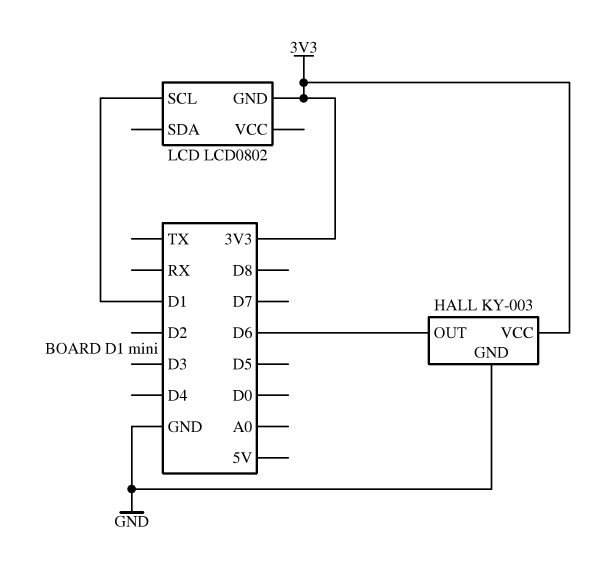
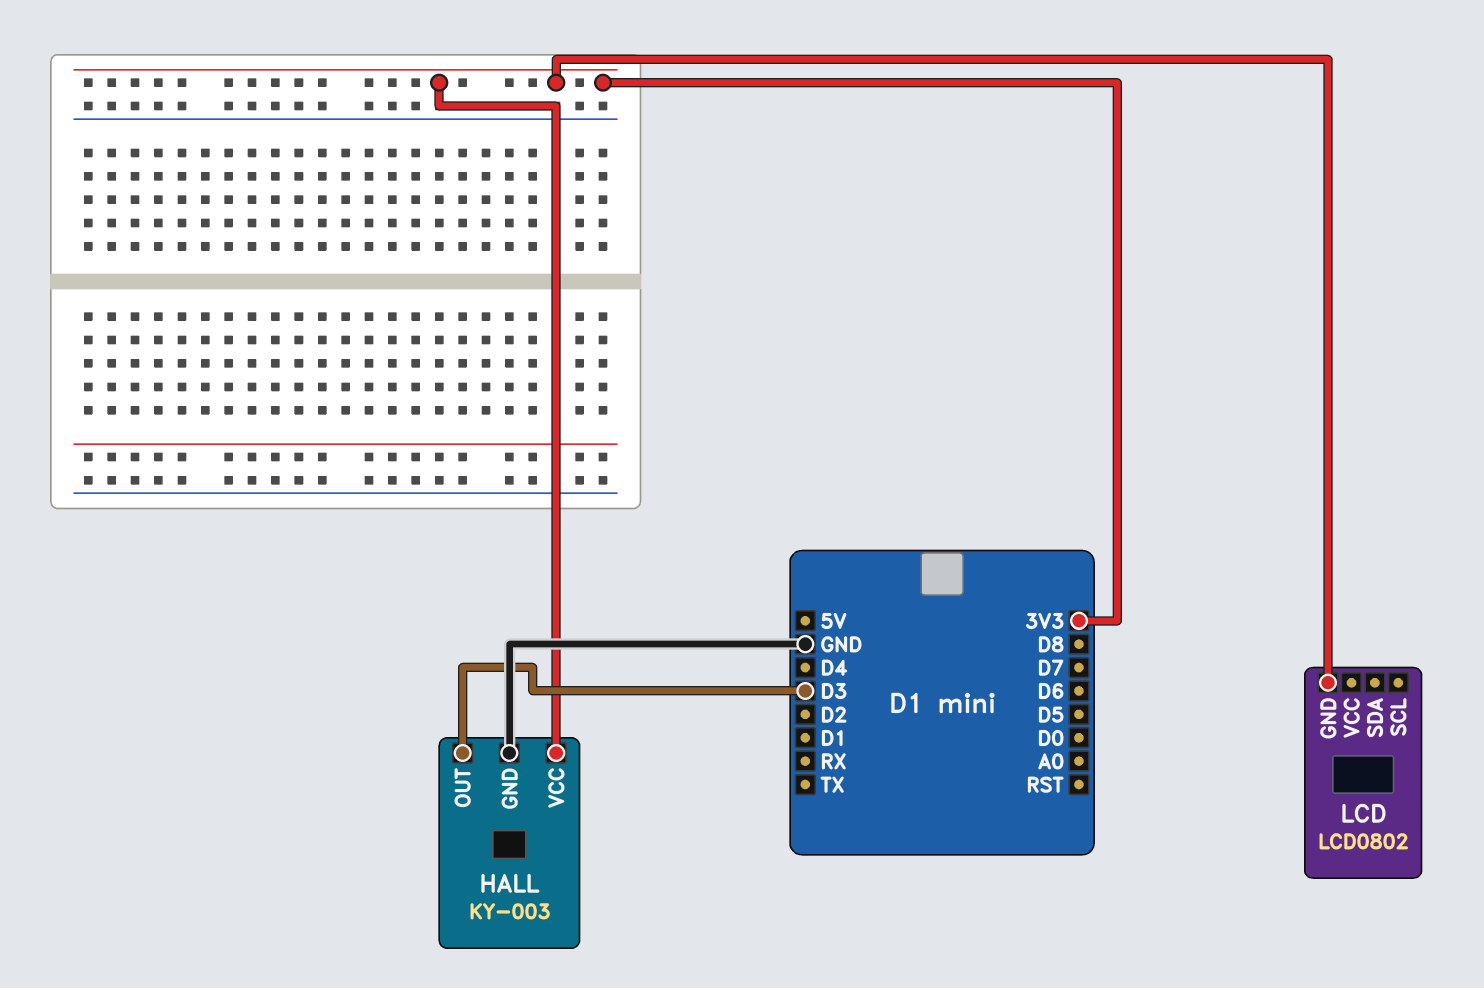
HALL pin OUT: D6 -> D3
LCD pin SCL: D1 -> none

